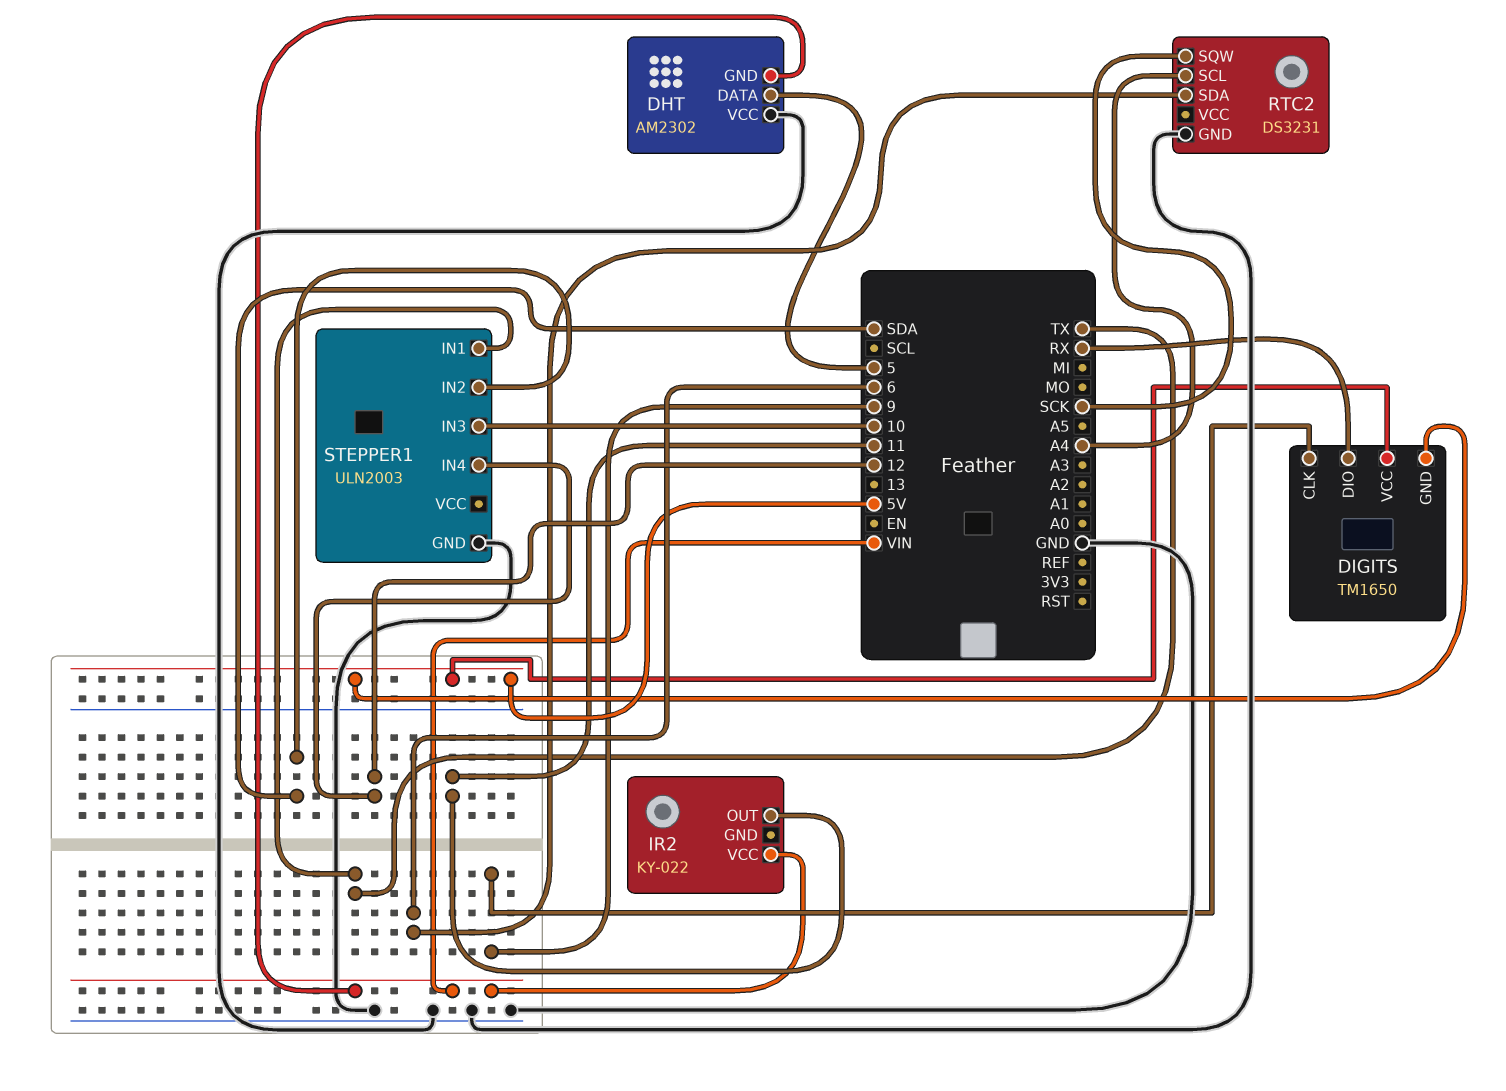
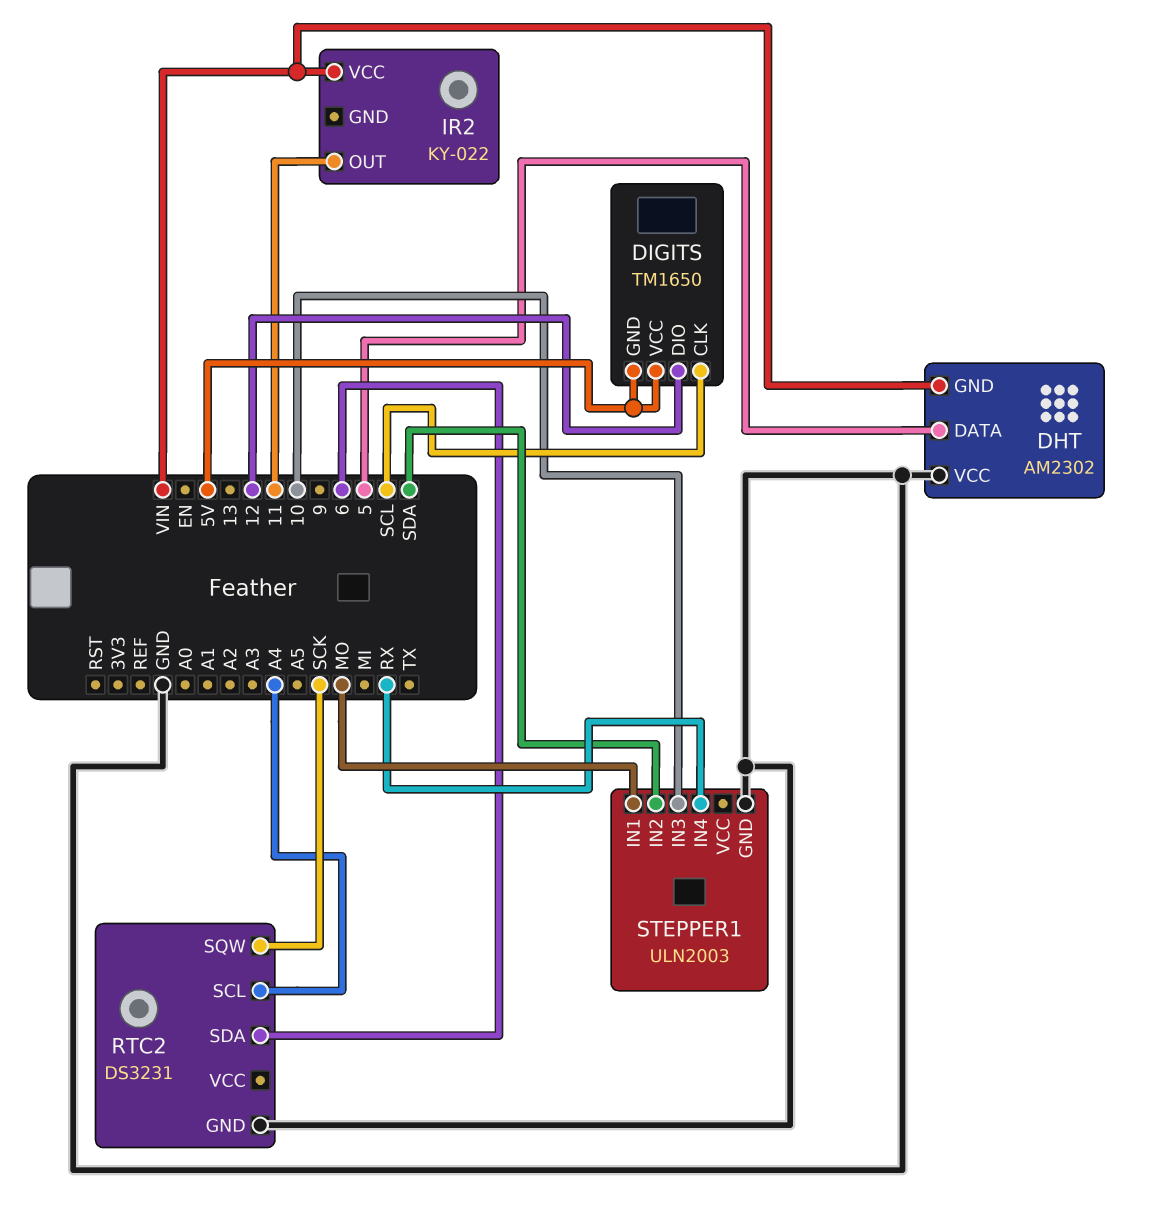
DIGITS pin CLK: 9 -> SCL
DIGITS pin DIO: RX -> 12
STEPPER1 pin IN1: TX -> MO
STEPPER1 pin IN4: 12 -> RX

